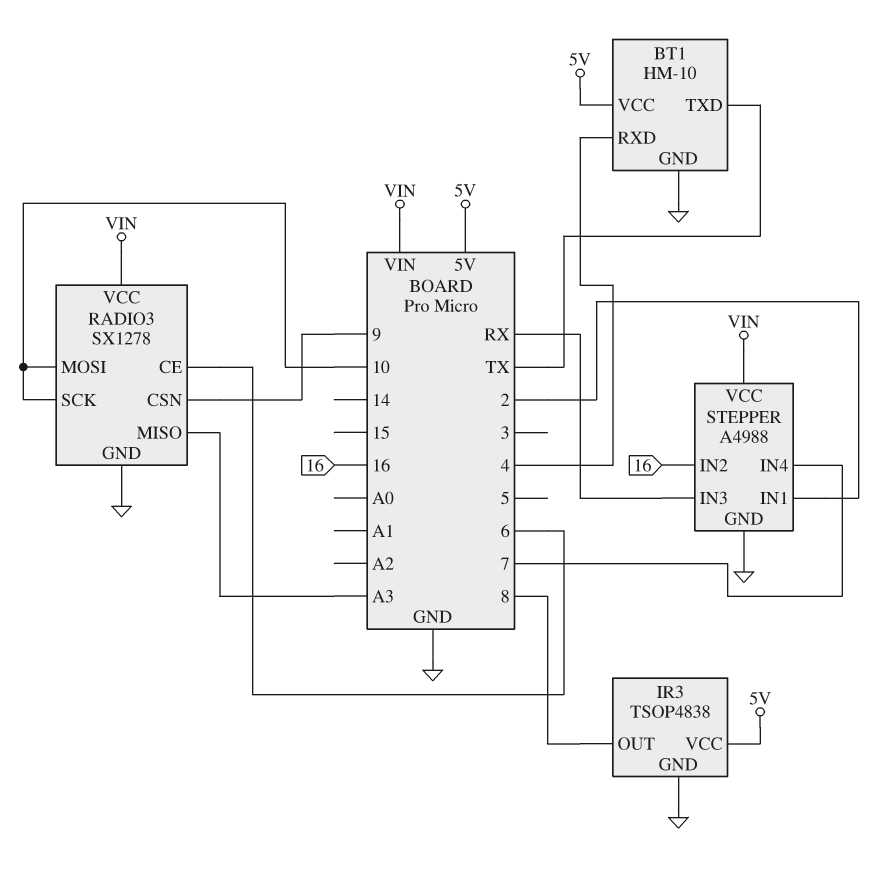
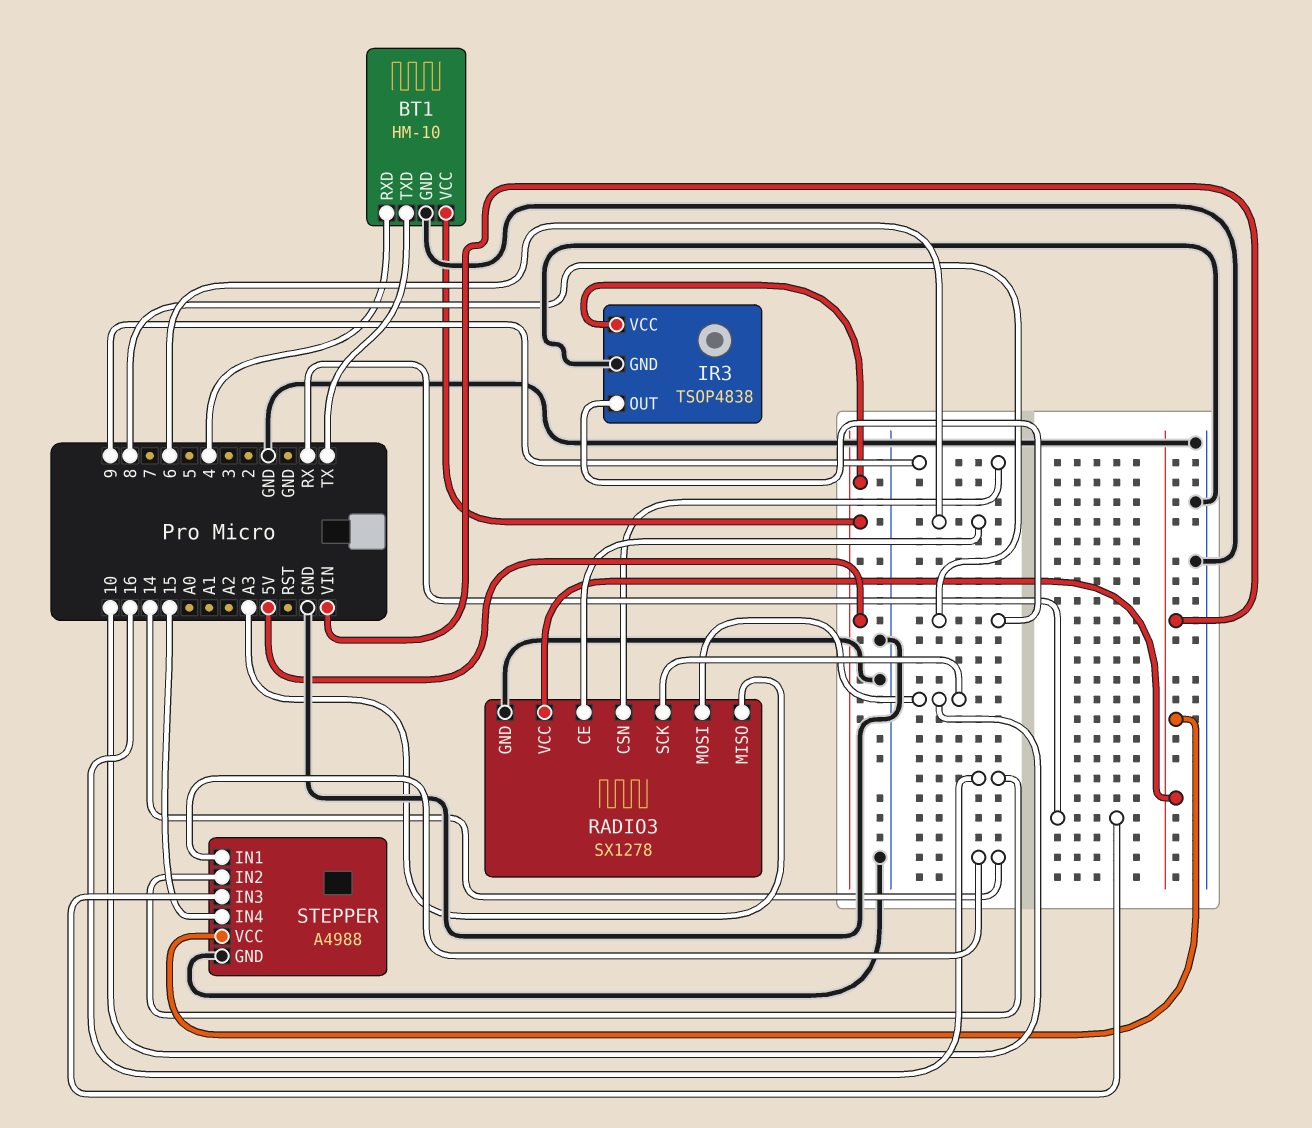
STEPPER pin IN1: 2 -> 14
STEPPER pin IN4: 7 -> 15

